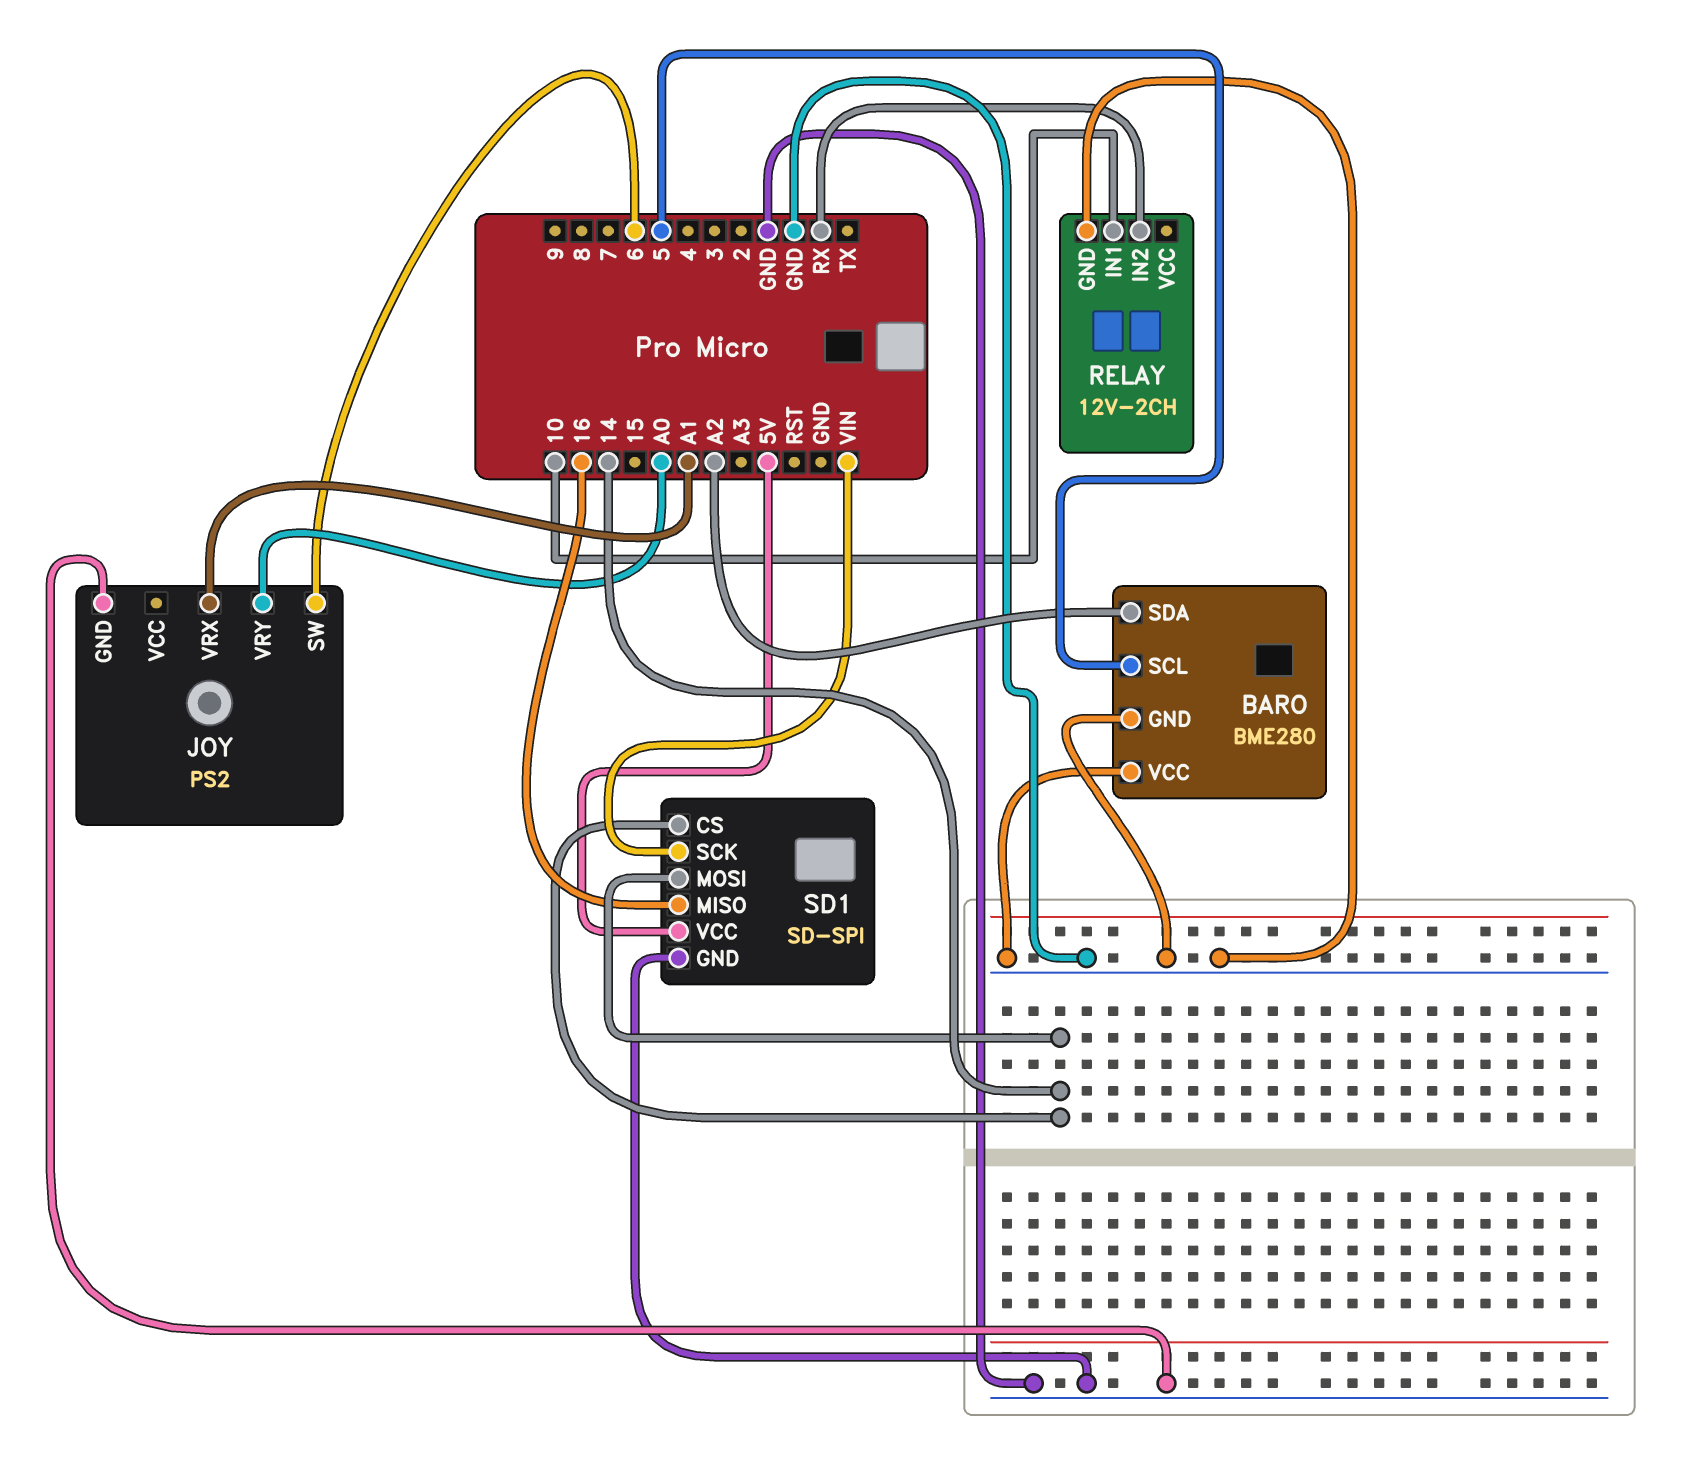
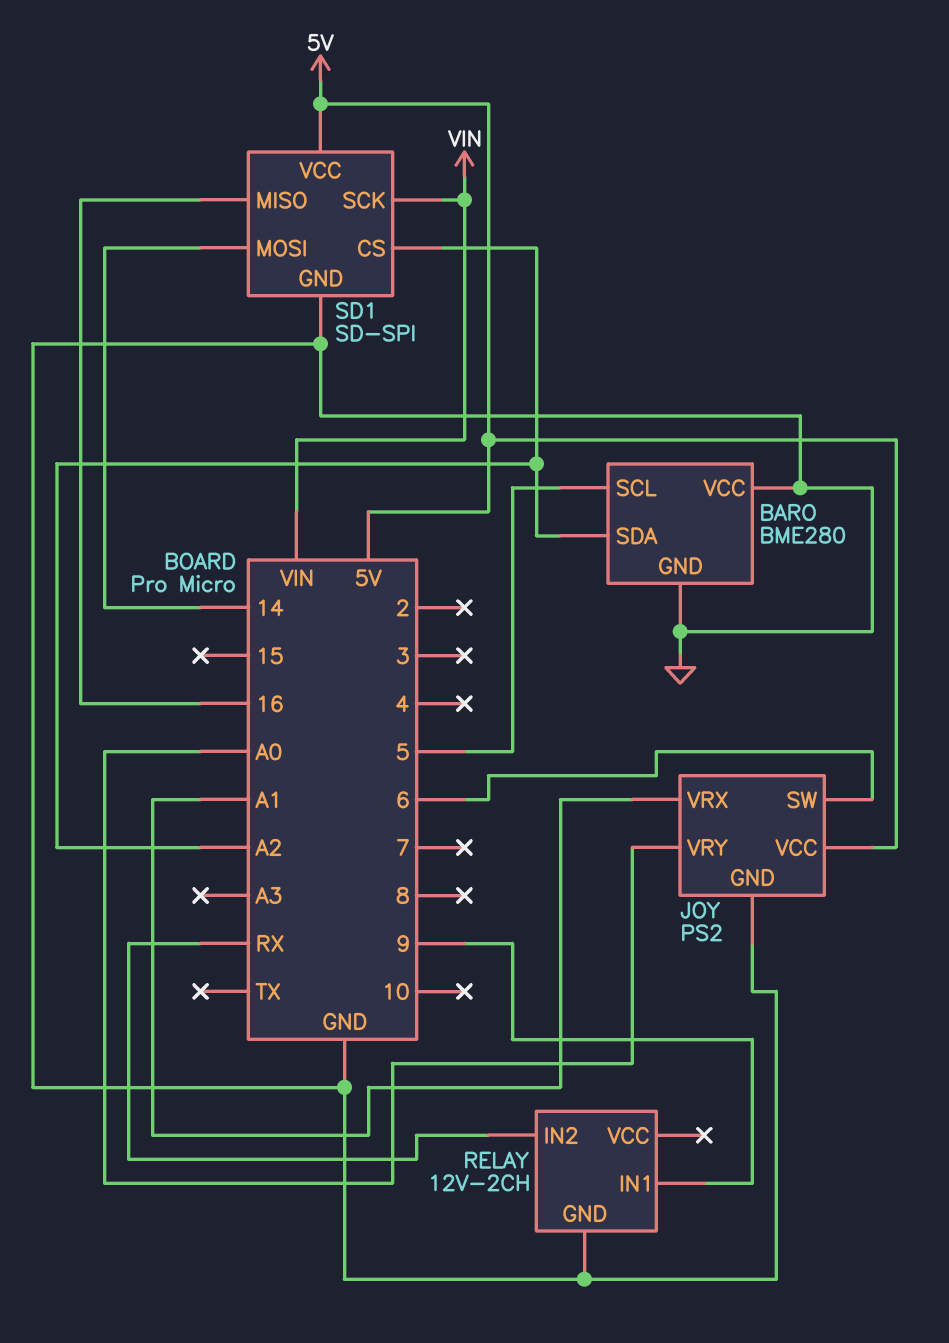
JOY pin VCC: none -> 5V
RELAY pin IN1: 10 -> 9
SD1 pin CS: 14 -> A2

